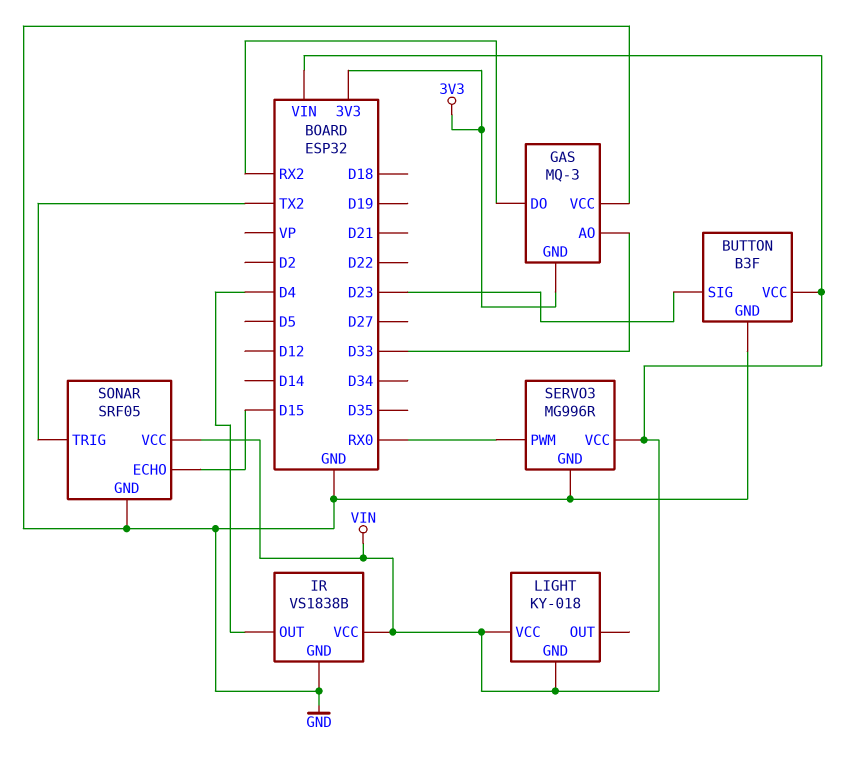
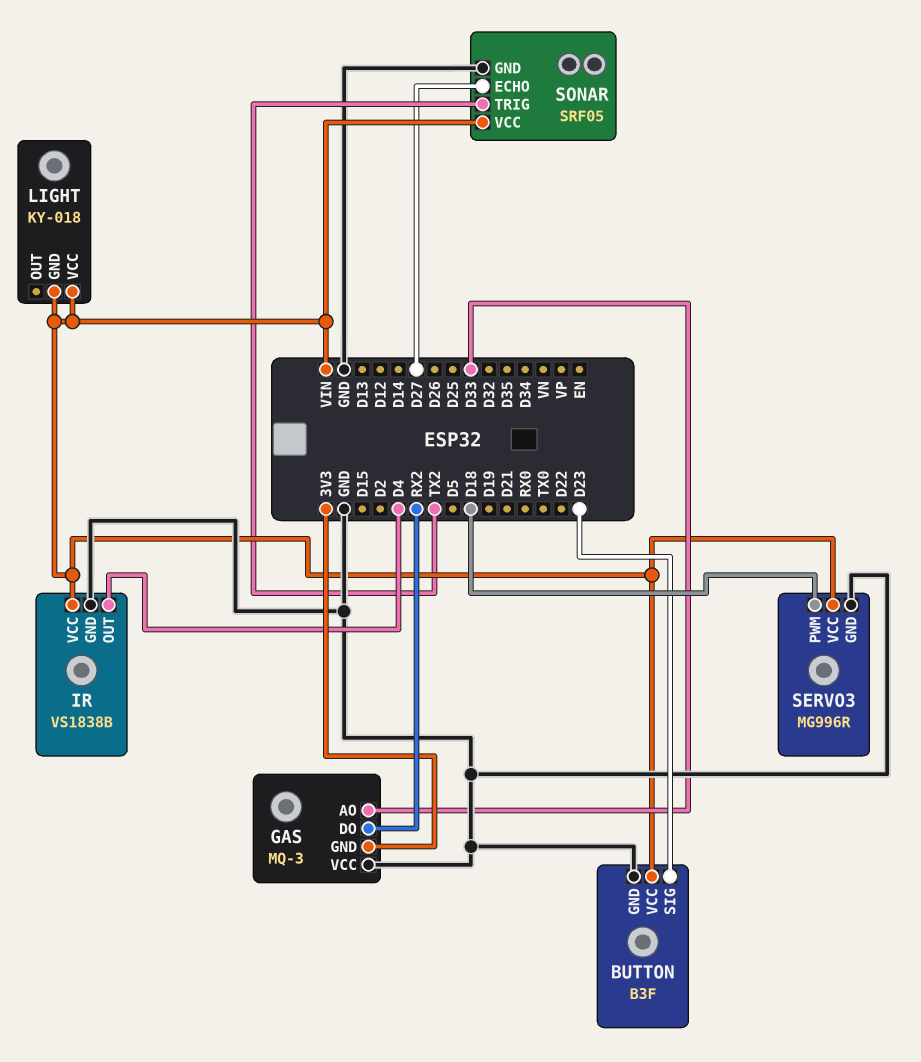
SERVO3 pin PWM: RX0 -> D18
SONAR pin ECHO: D15 -> D27

